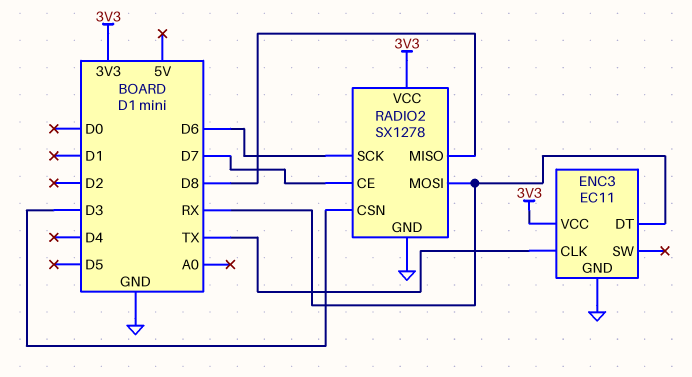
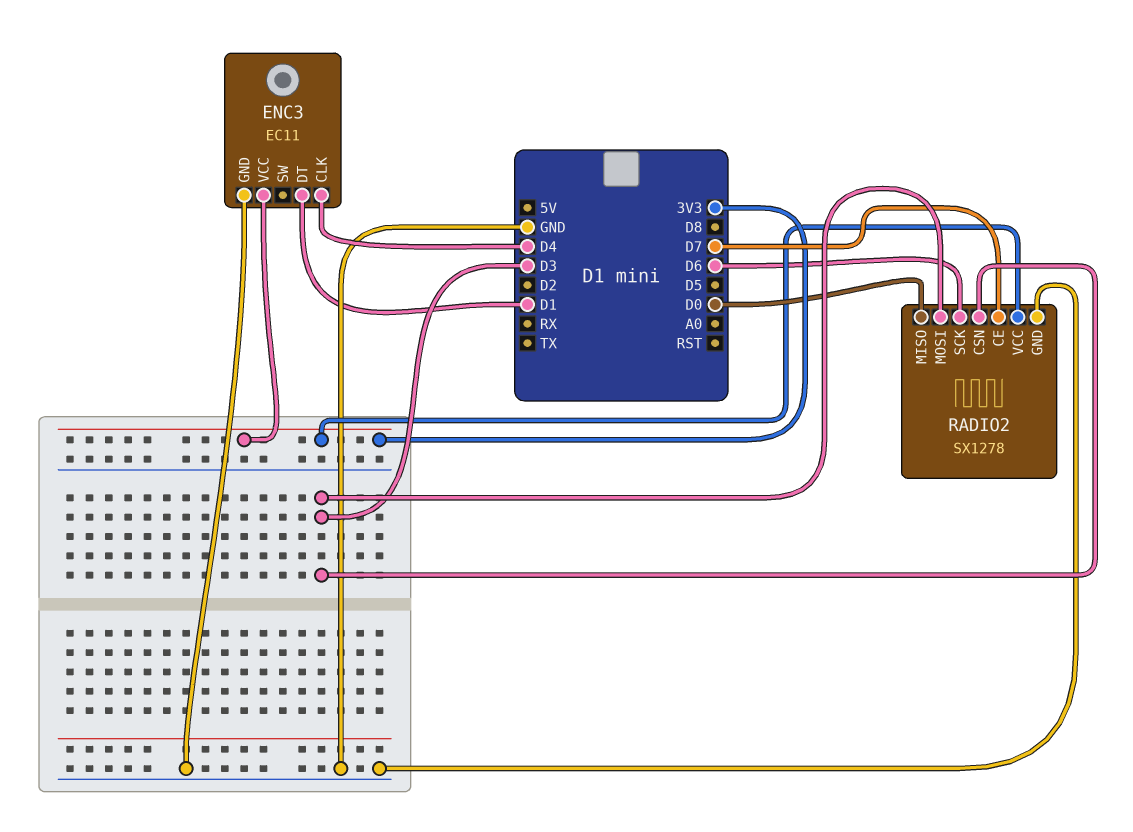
ENC3 pin CLK: TX -> D4
ENC3 pin DT: RX -> D1
RADIO2 pin MISO: D8 -> D0
RADIO2 pin MOSI: RX -> D3

